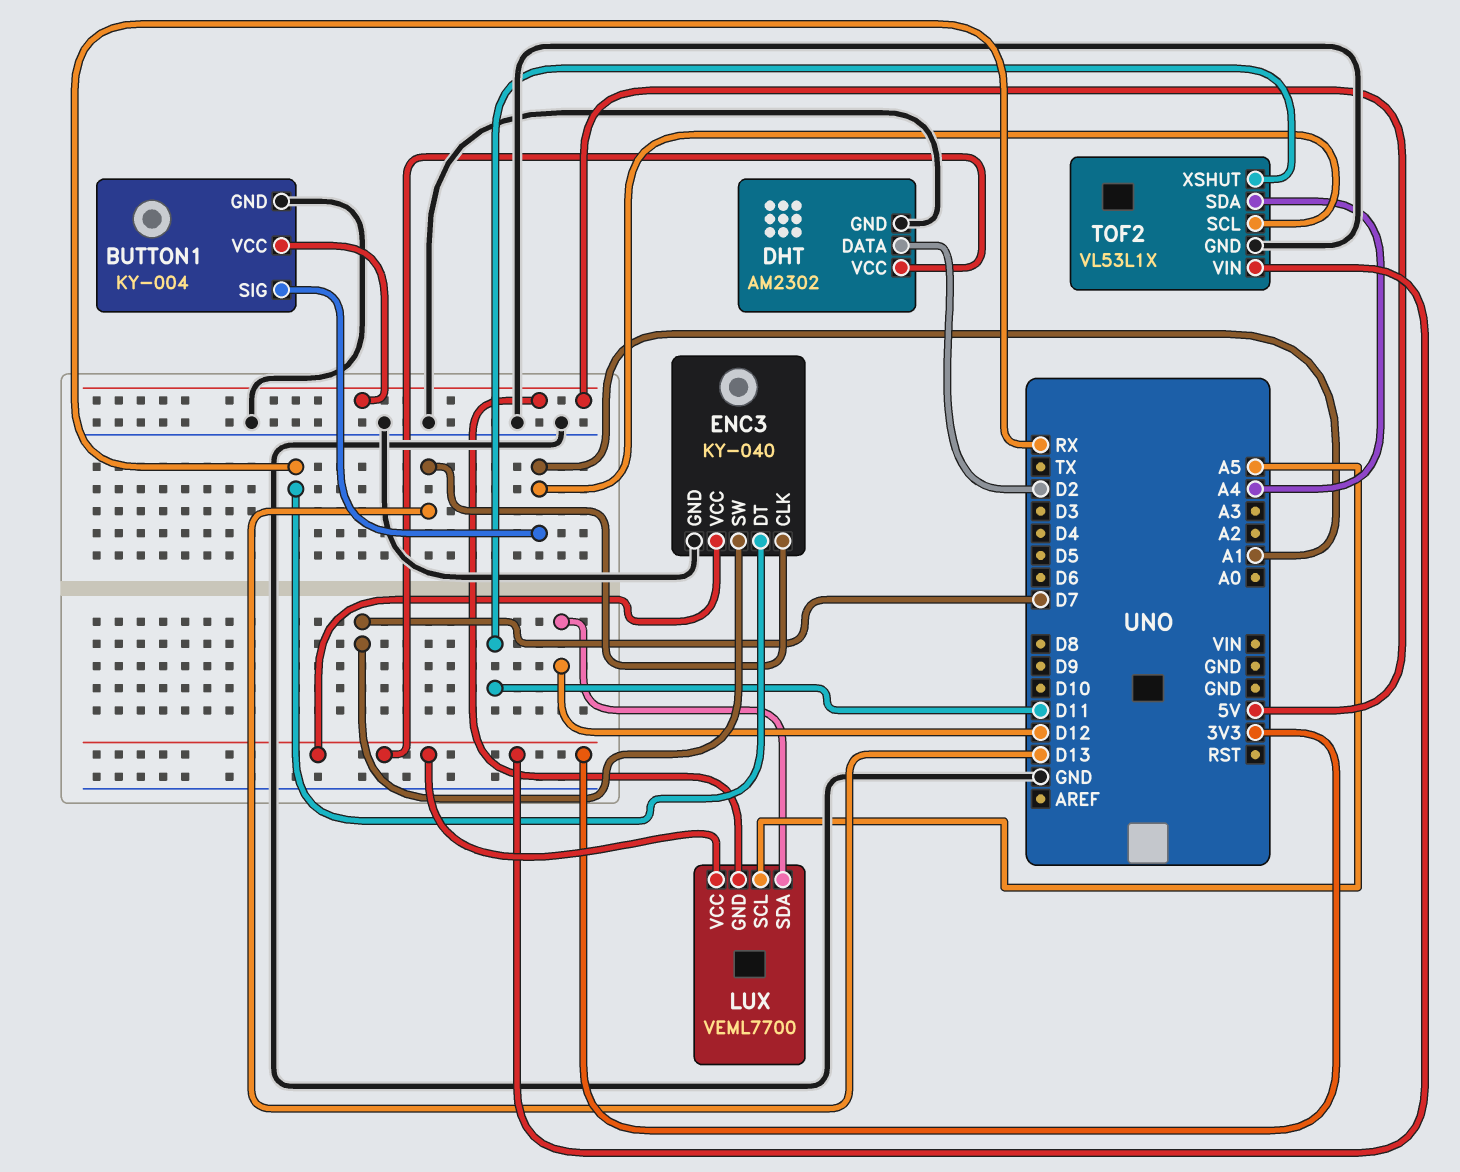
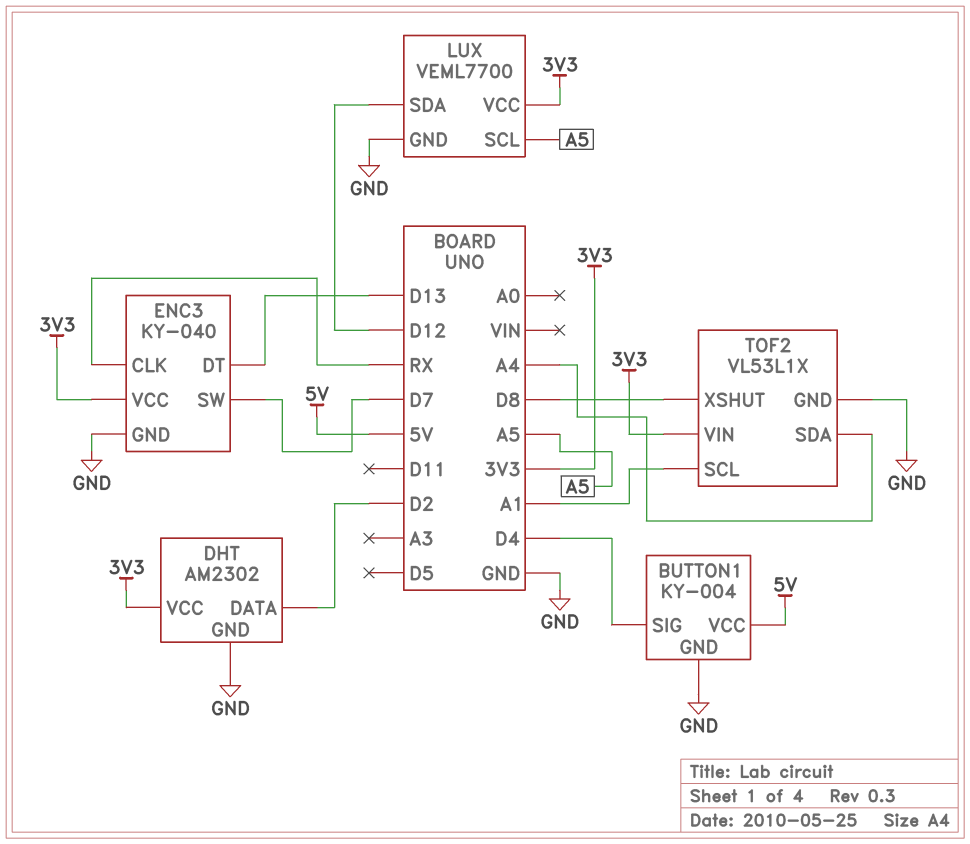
BUTTON1 pin SIG: A1 -> D4
ENC3 pin CLK: D13 -> RX
ENC3 pin DT: RX -> D13
LUX pin GND: 5V -> GND
TOF2 pin XSHUT: D11 -> D8

